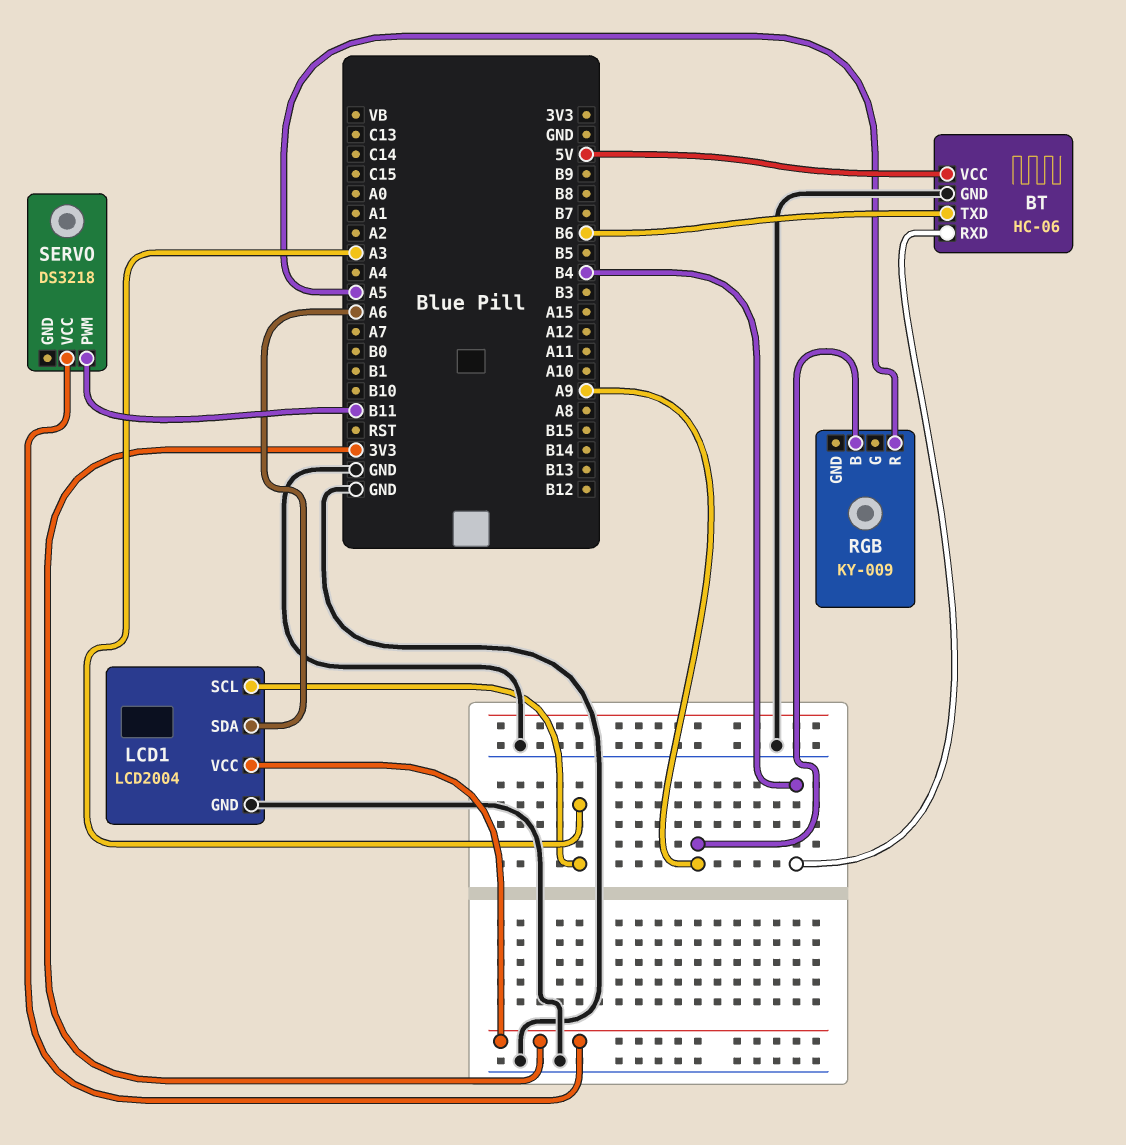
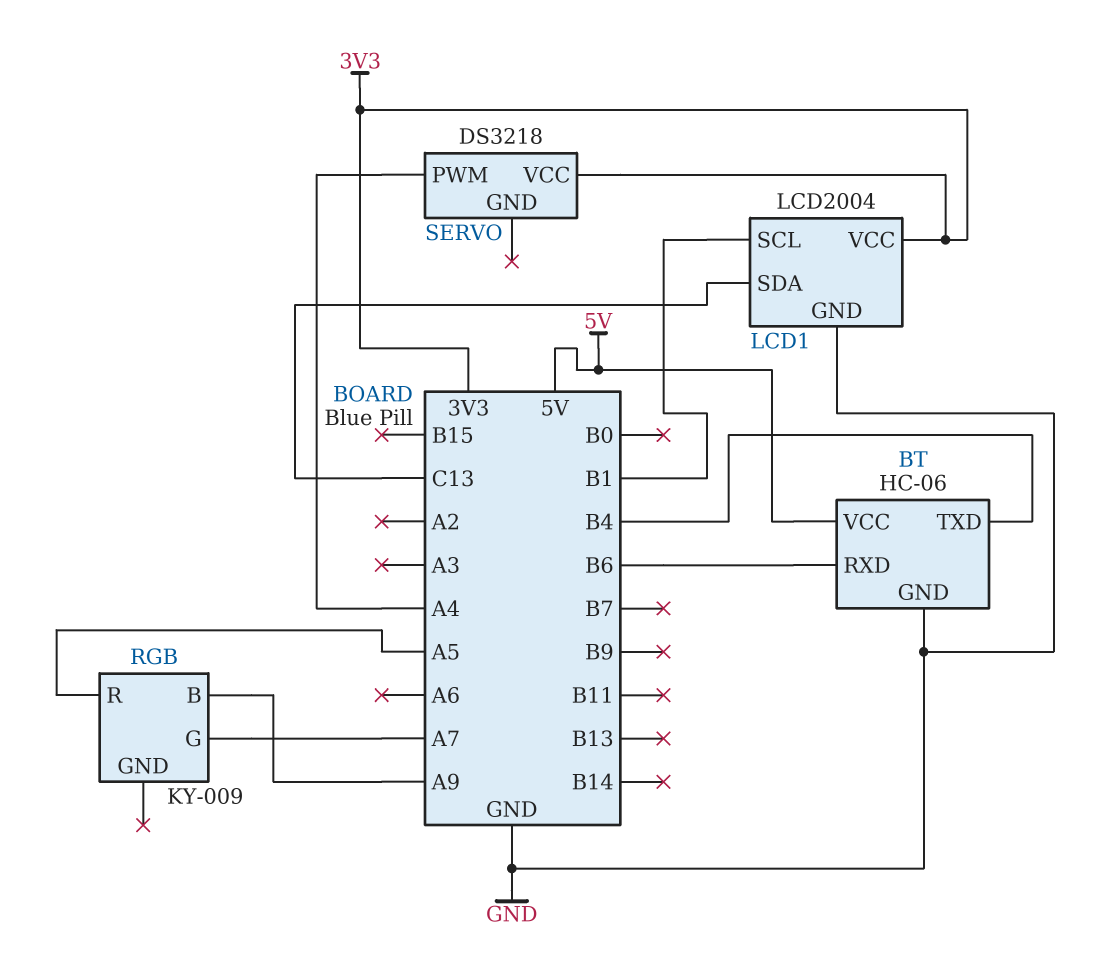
BT pin RXD: B4 -> B6
BT pin TXD: B6 -> B4
LCD1 pin SCL: A3 -> B1
LCD1 pin SDA: A6 -> C13
RGB pin G: none -> A7
SERVO pin PWM: B11 -> A4

